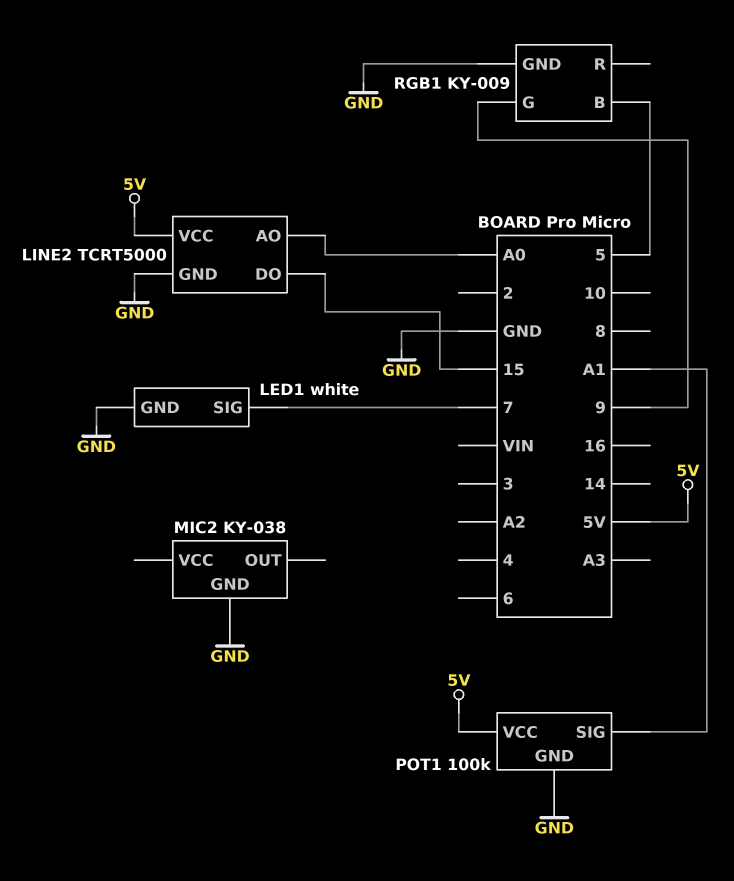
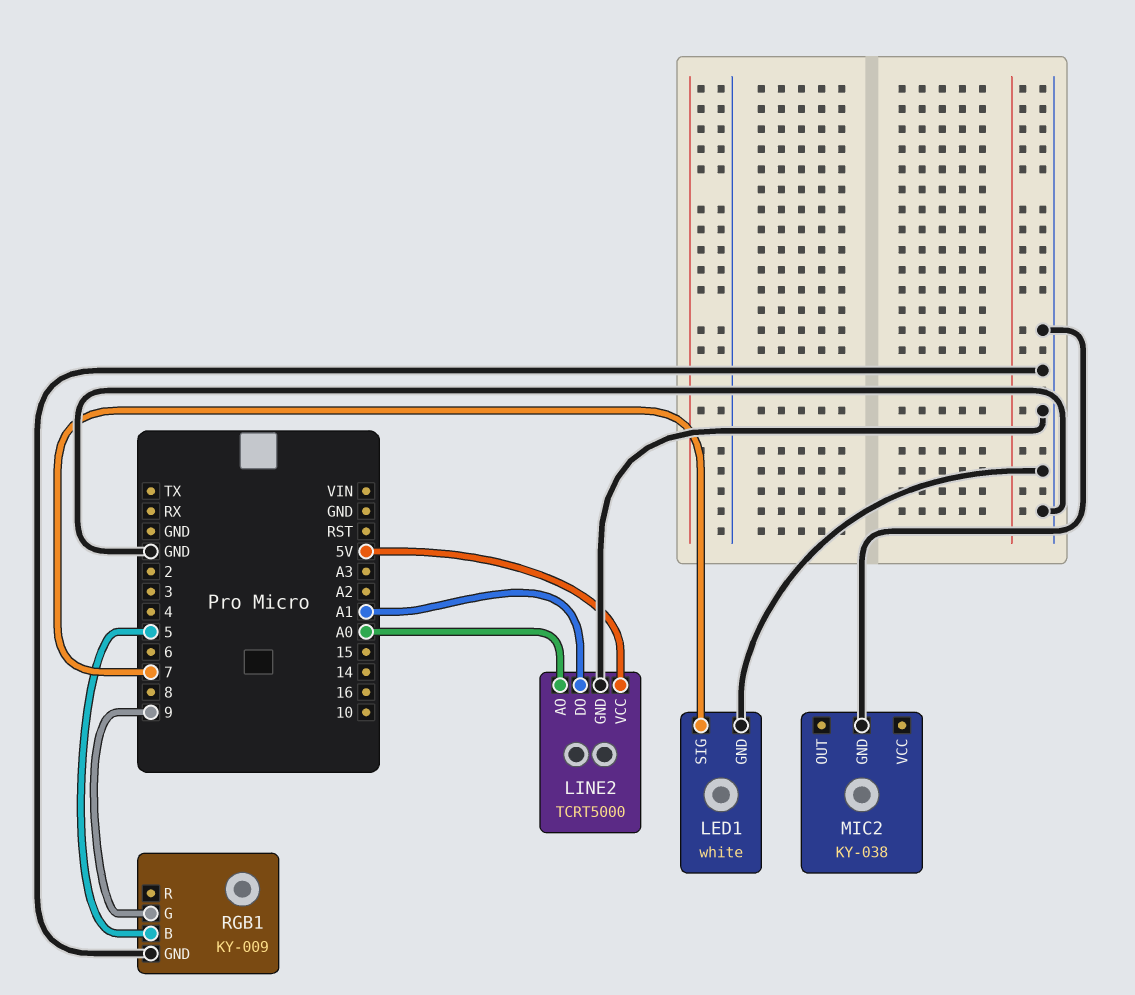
LINE2 pin DO: 15 -> A1
POT1: 100k -> none
POT1 pin GND: GND -> none
POT1 pin SIG: A1 -> none
POT1 pin VCC: 5V -> none

